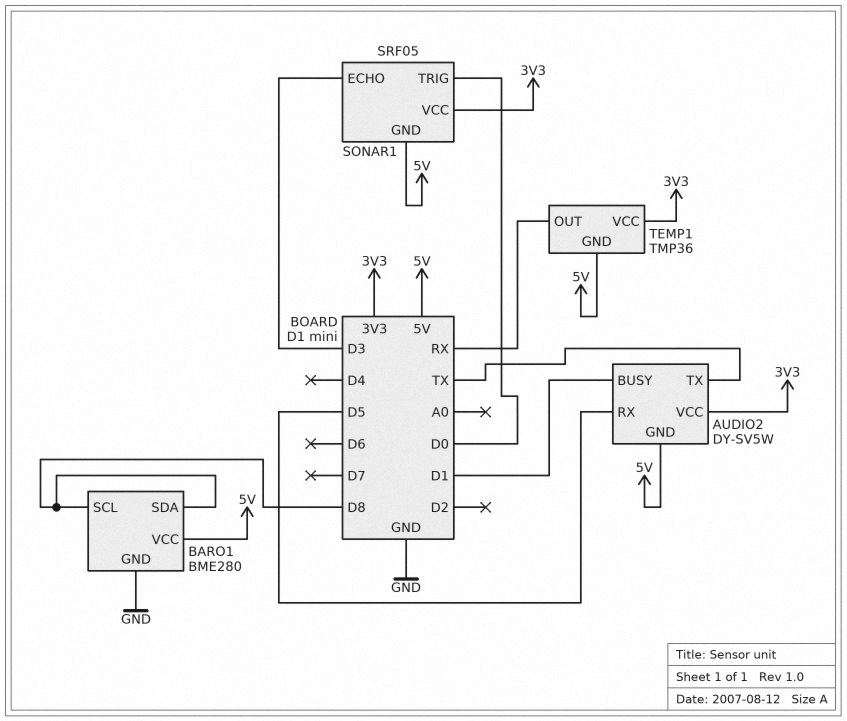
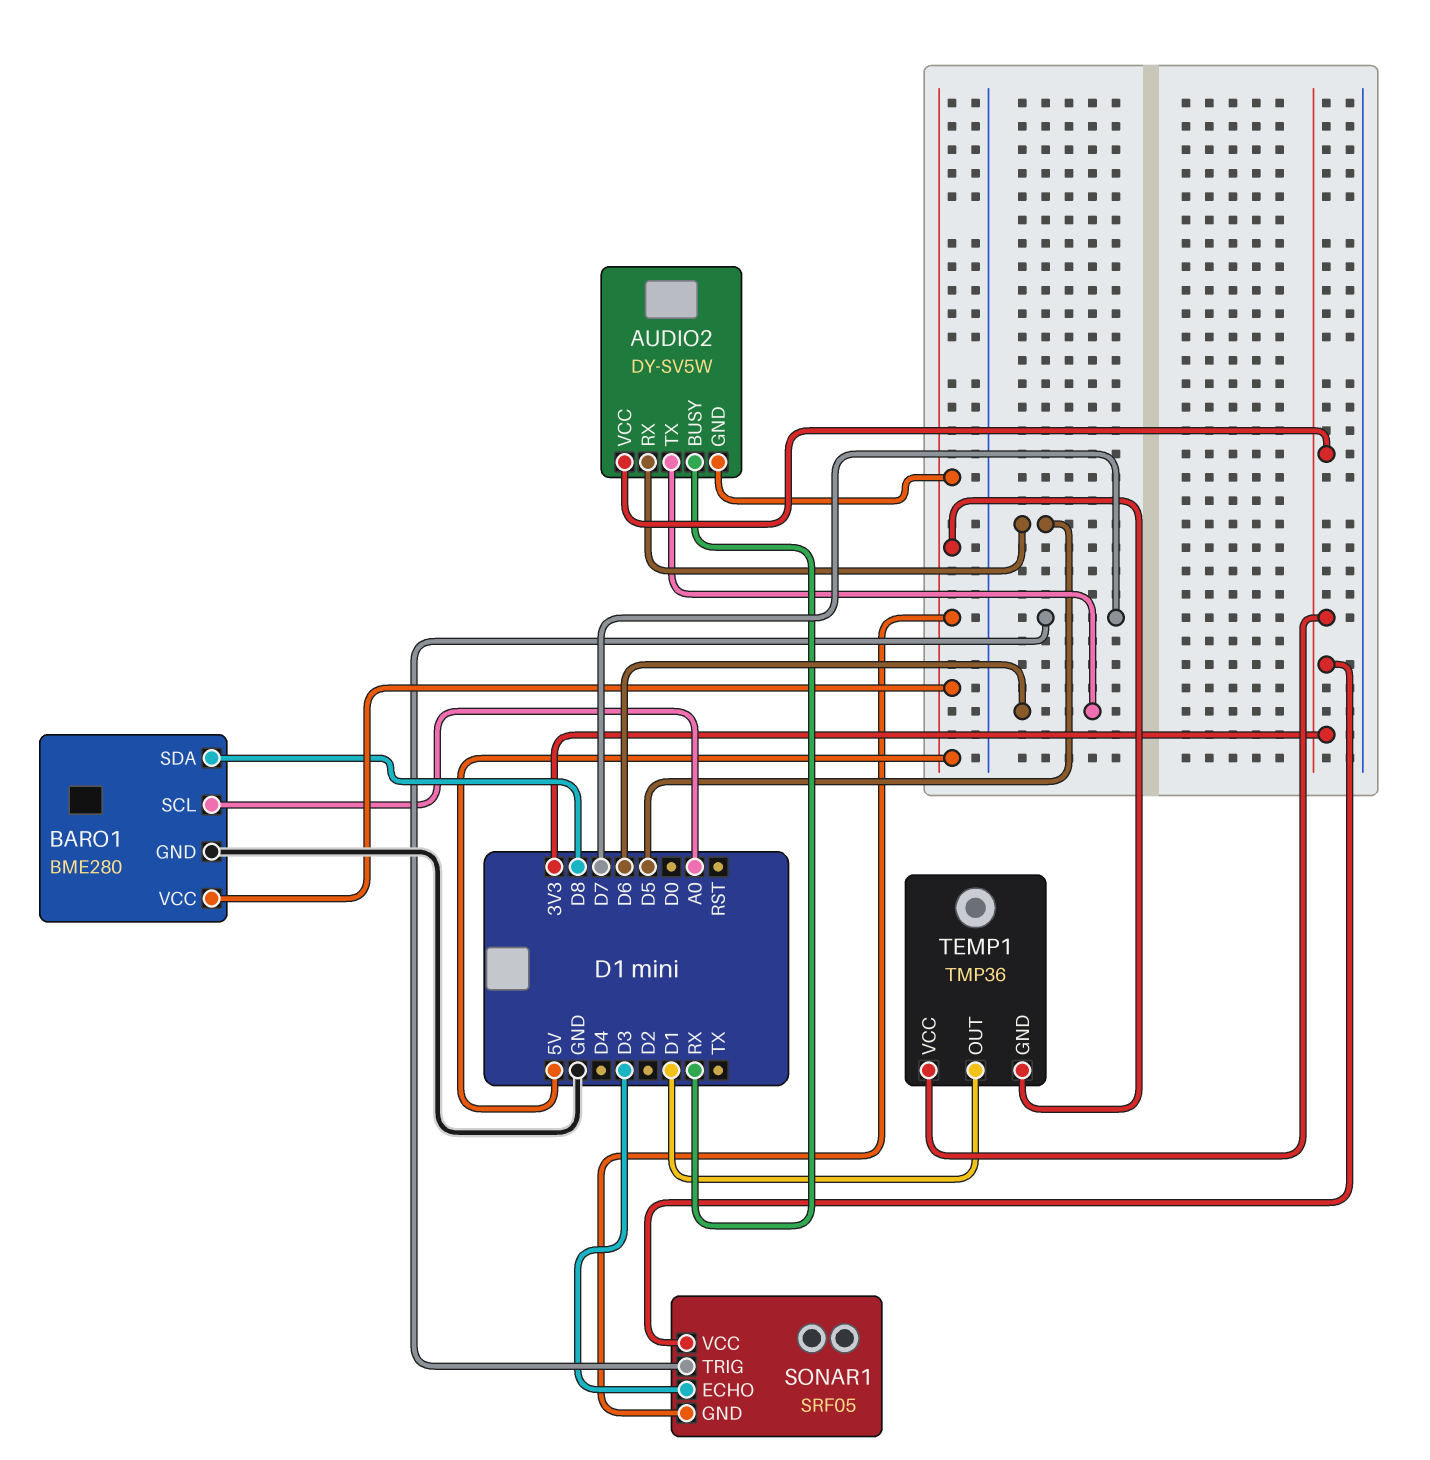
AUDIO2 pin BUSY: D1 -> RX
AUDIO2 pin TX: TX -> D6
BARO1 pin SCL: D8 -> A0
SONAR1 pin TRIG: D0 -> D7
TEMP1 pin OUT: RX -> D1

